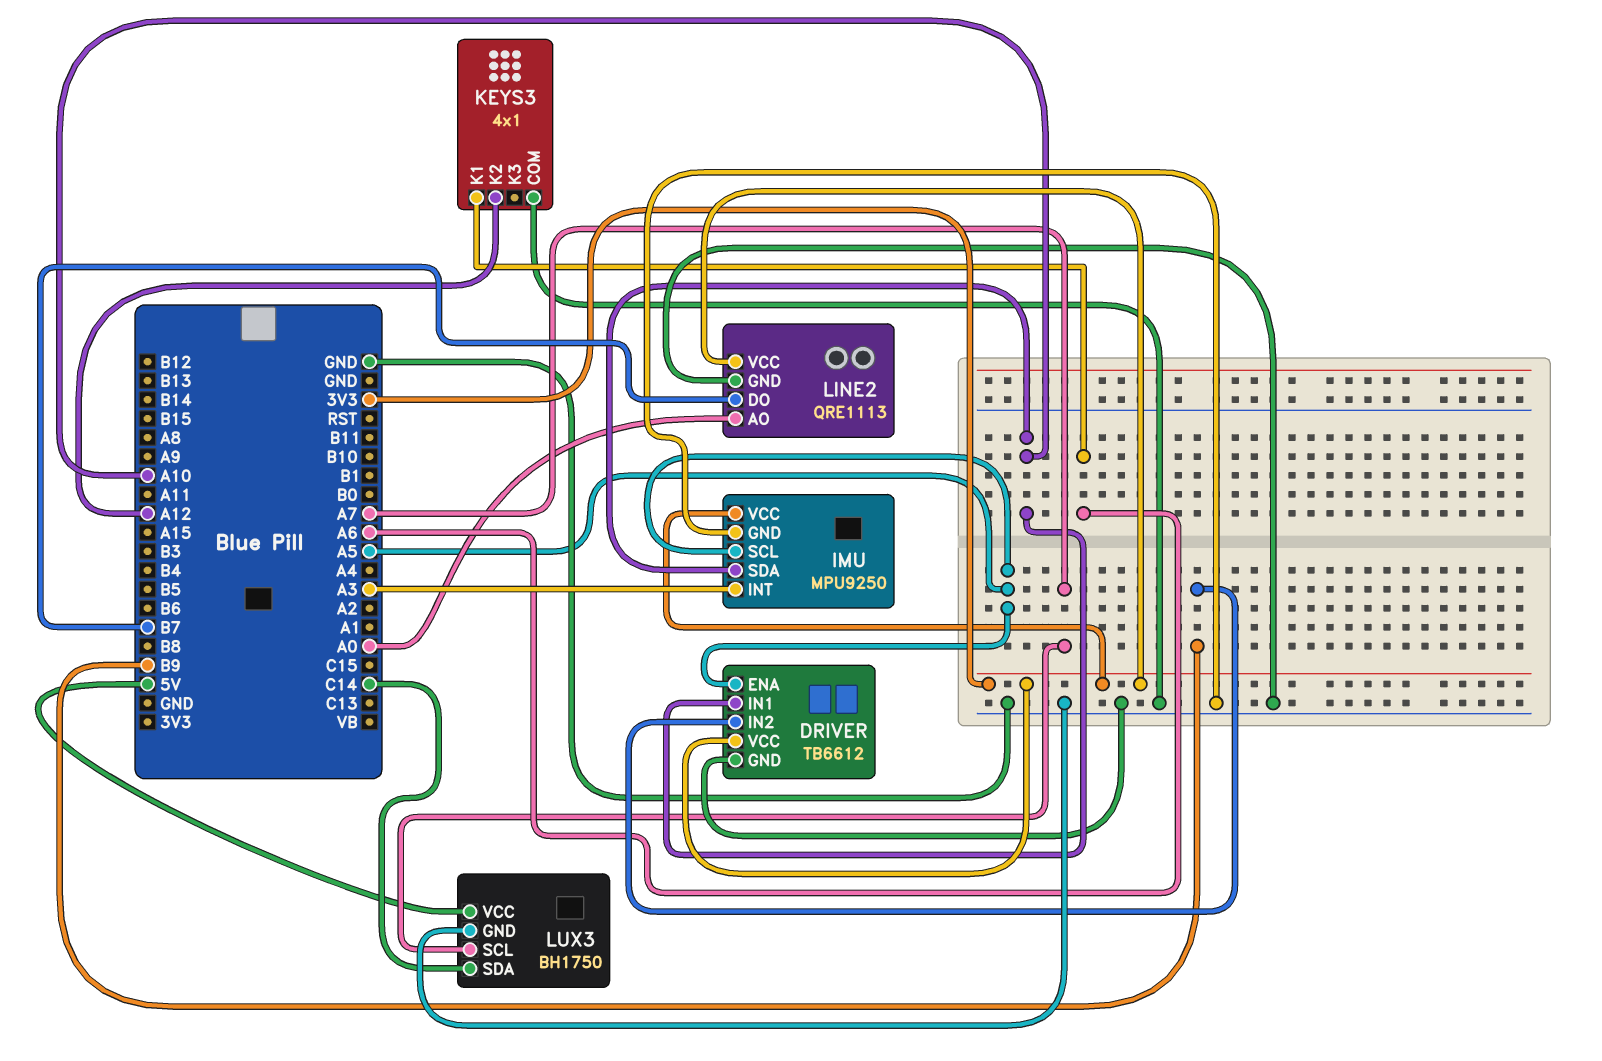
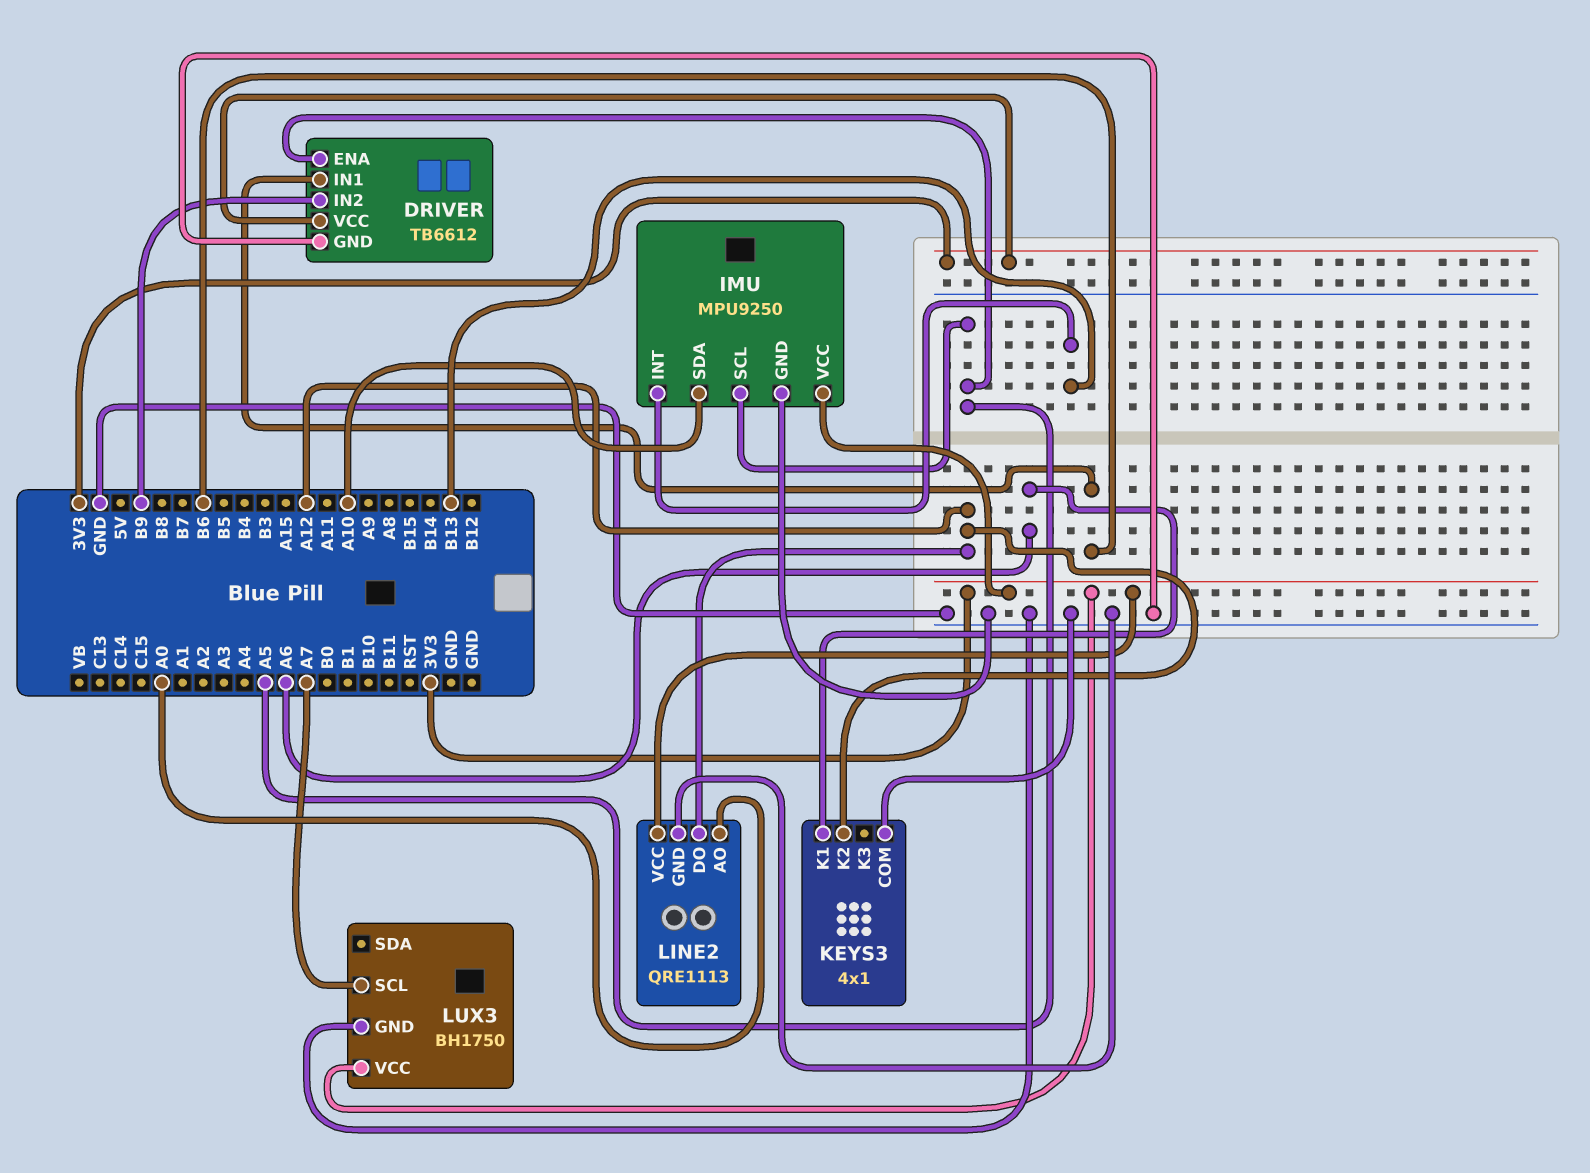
DRIVER pin IN1: A10 -> B6
IMU pin INT: A3 -> B13
LINE2 pin DO: B7 -> A12
LUX3 pin SDA: C14 -> none
LUX3 pin VCC: 5V -> 3V3

